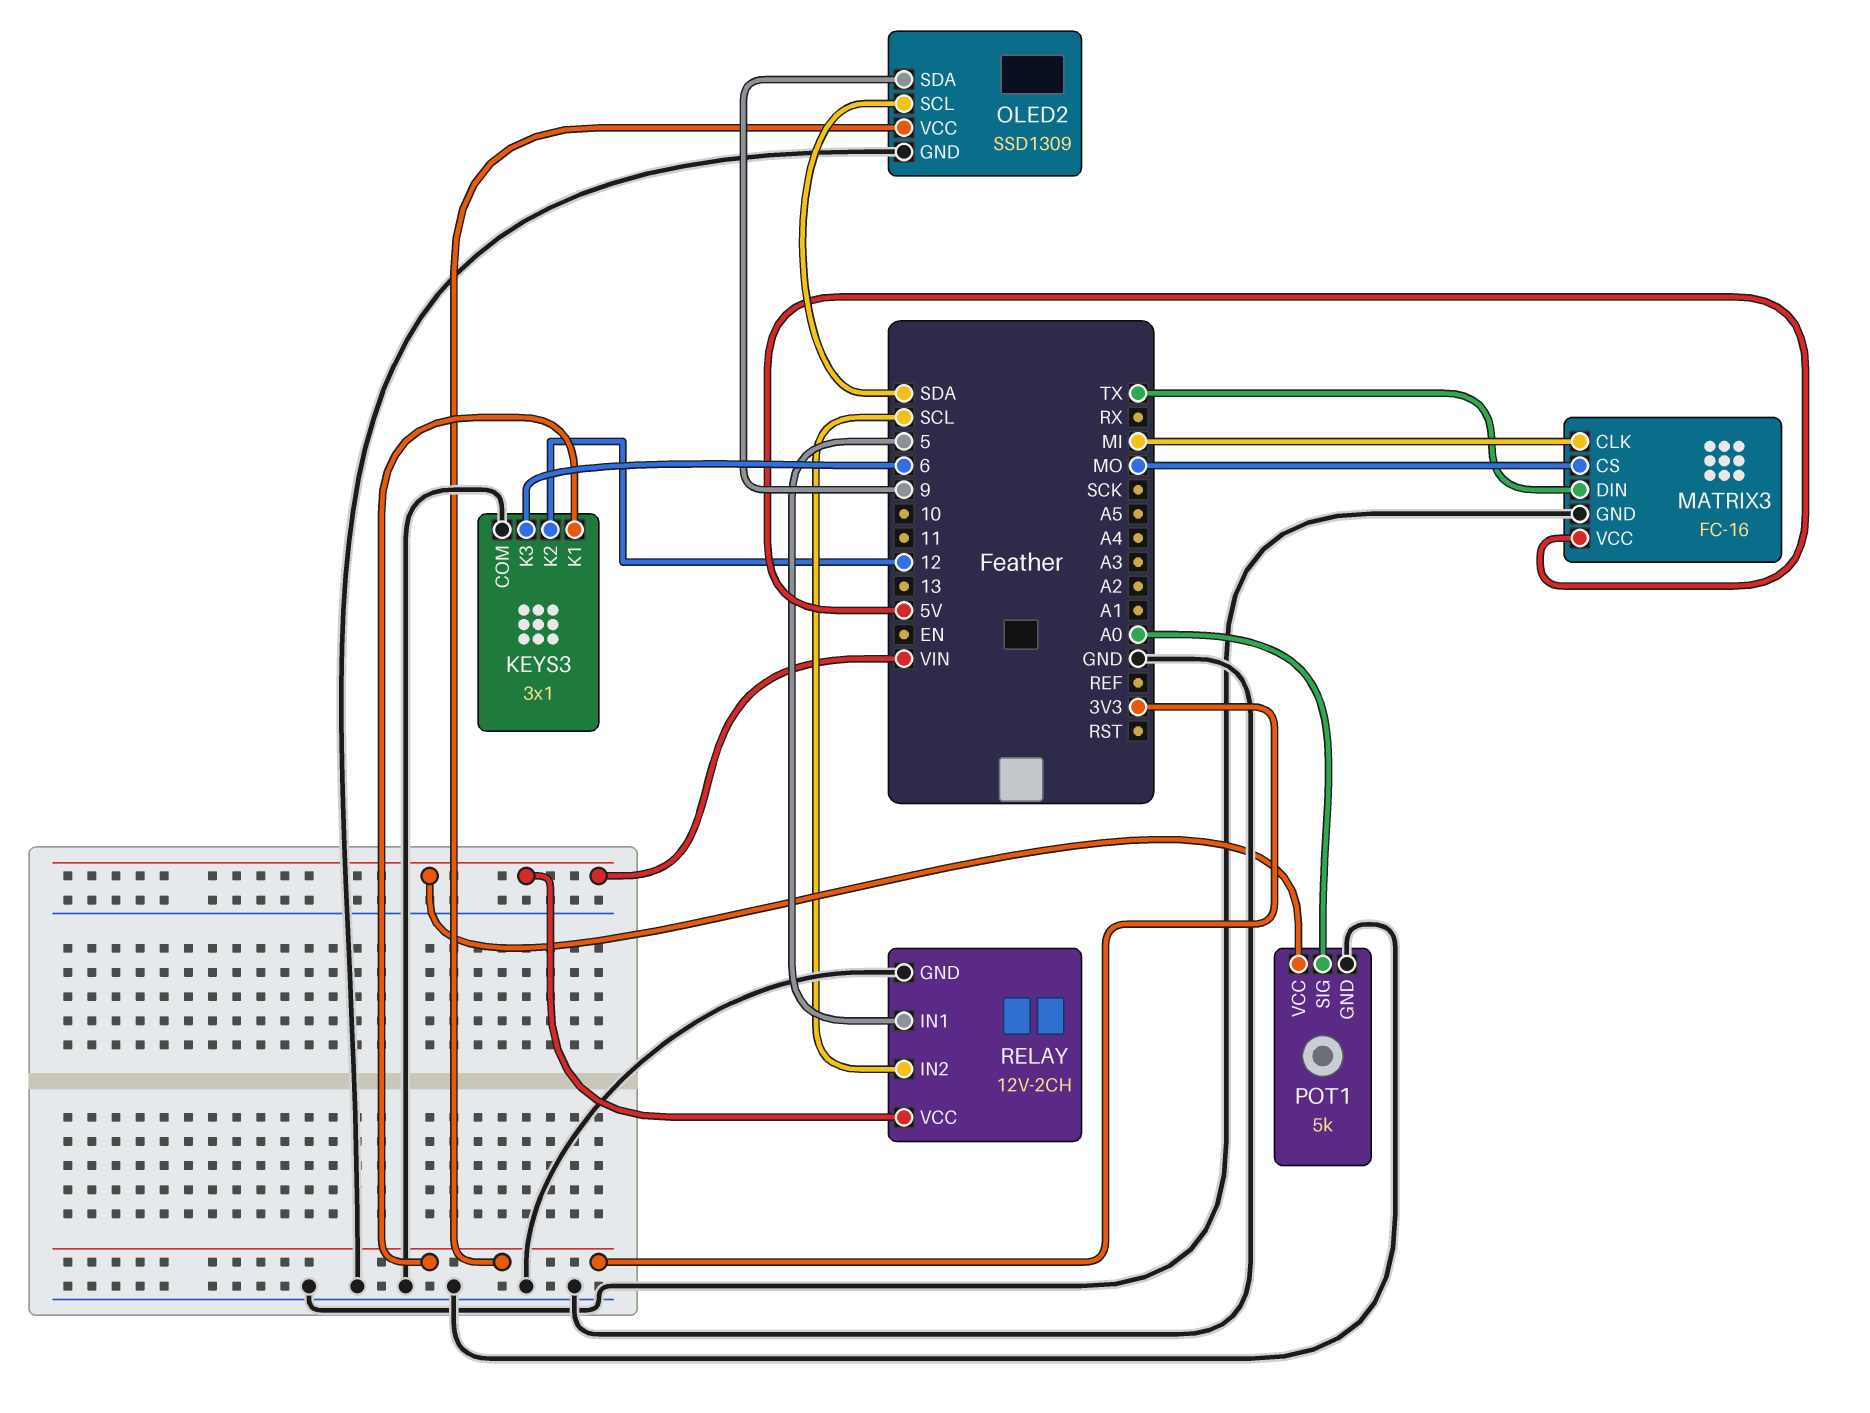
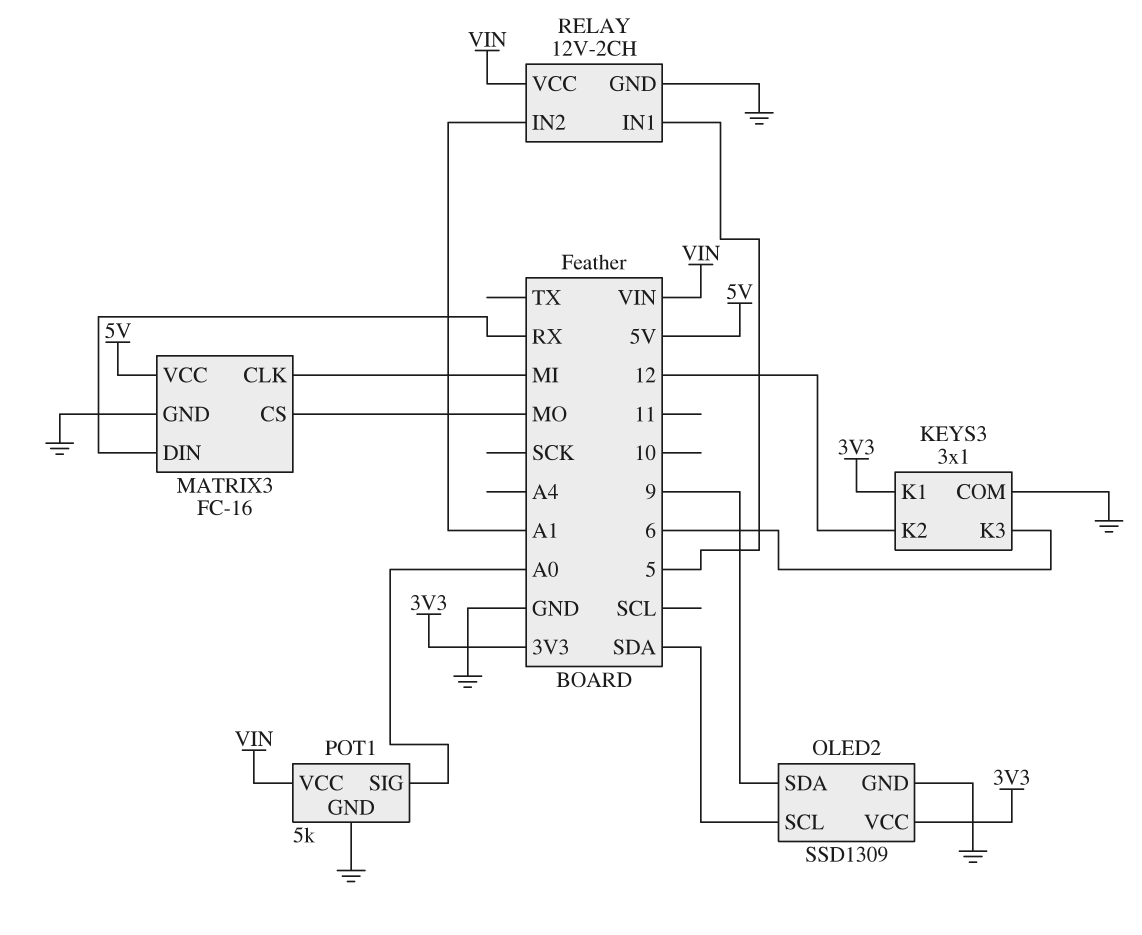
MATRIX3 pin DIN: TX -> RX
RELAY pin IN2: SCL -> A1

